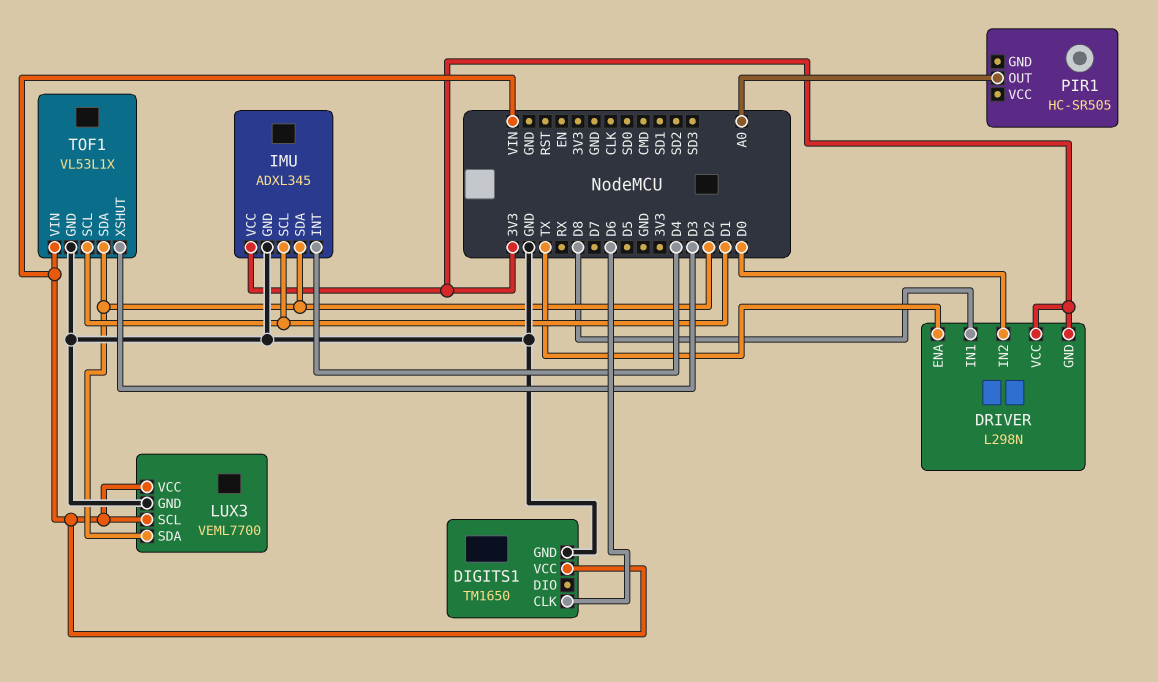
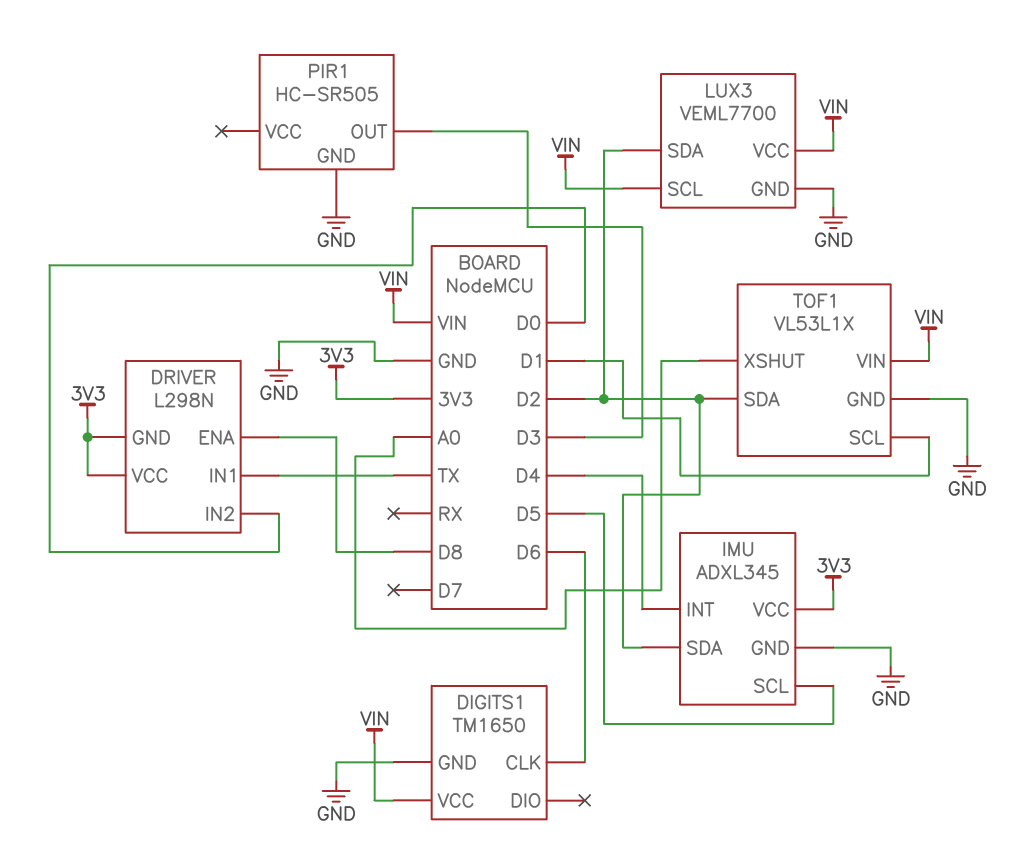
DRIVER pin ENA: TX -> D8
DRIVER pin IN1: D8 -> TX
IMU pin SCL: D1 -> D5
PIR1 pin GND: none -> GND
PIR1 pin OUT: A0 -> D3
TOF1 pin XSHUT: D3 -> A0

